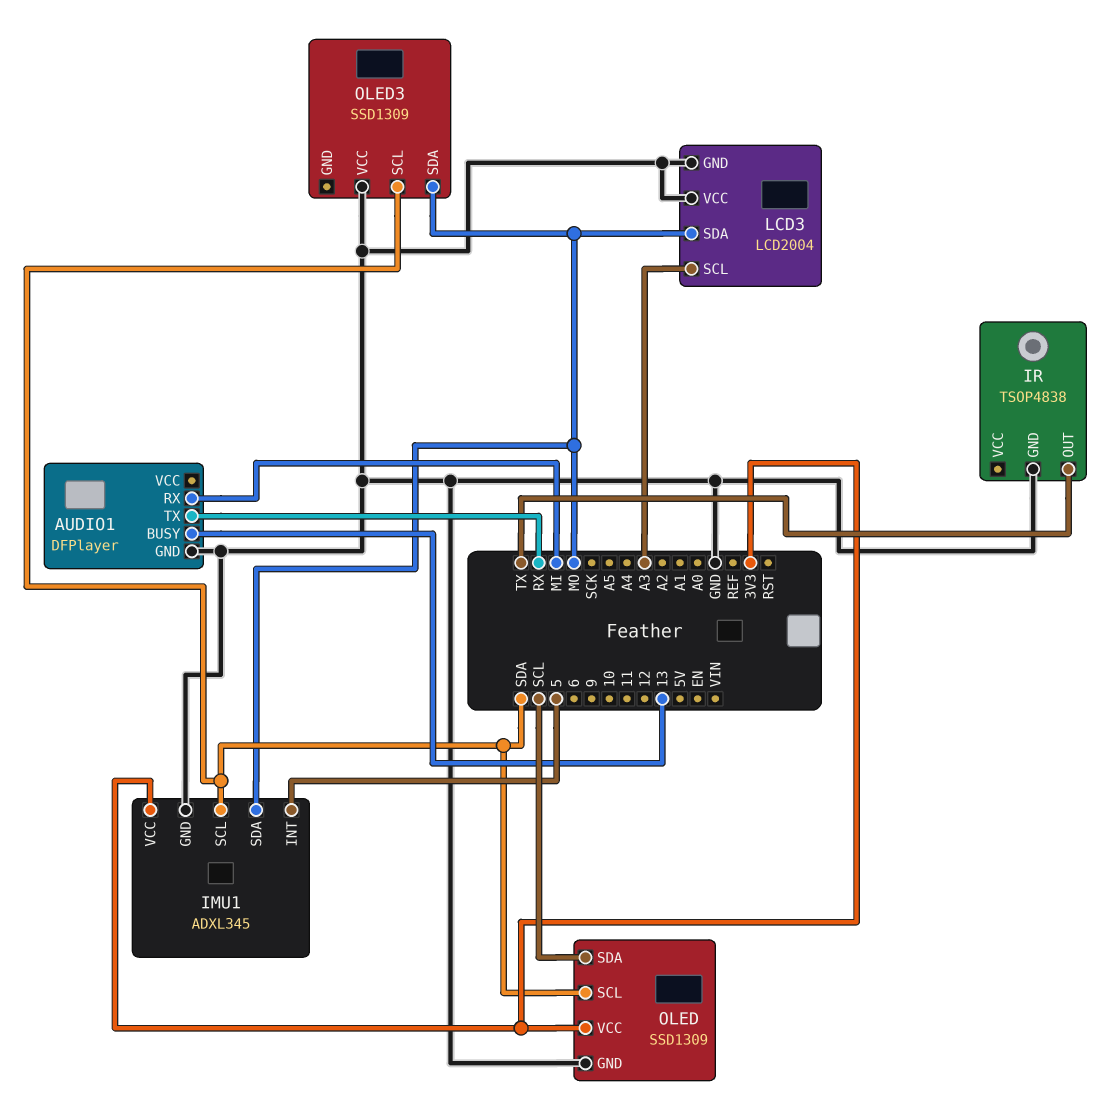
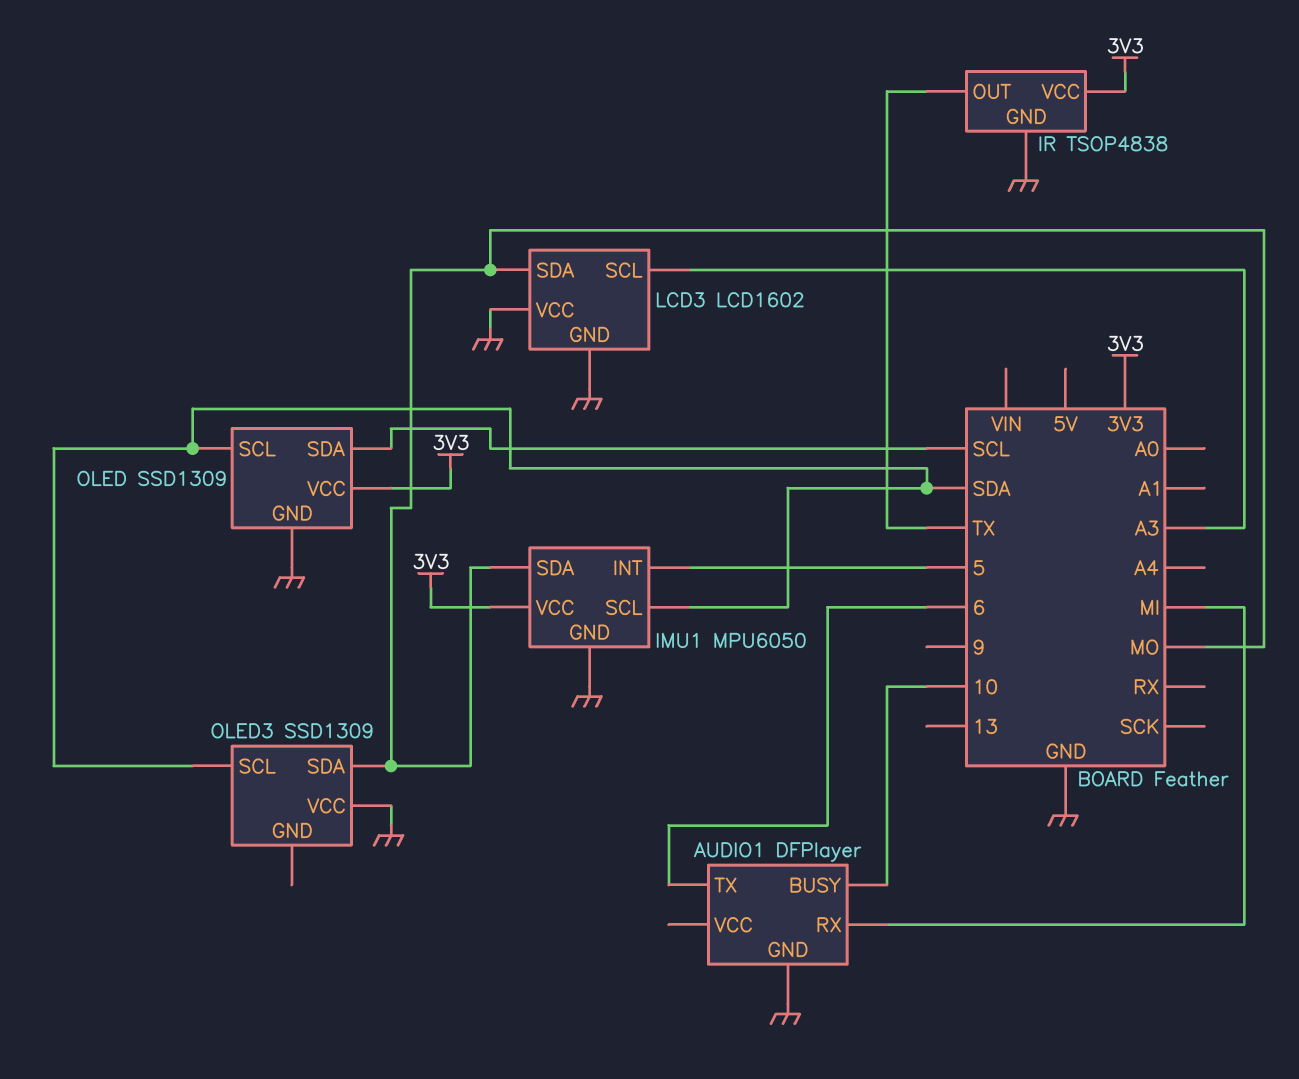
AUDIO1 pin BUSY: 13 -> 10
AUDIO1 pin TX: RX -> 6
IMU1: ADXL345 -> MPU6050
IR pin VCC: none -> 3V3
LCD3: LCD2004 -> LCD1602

